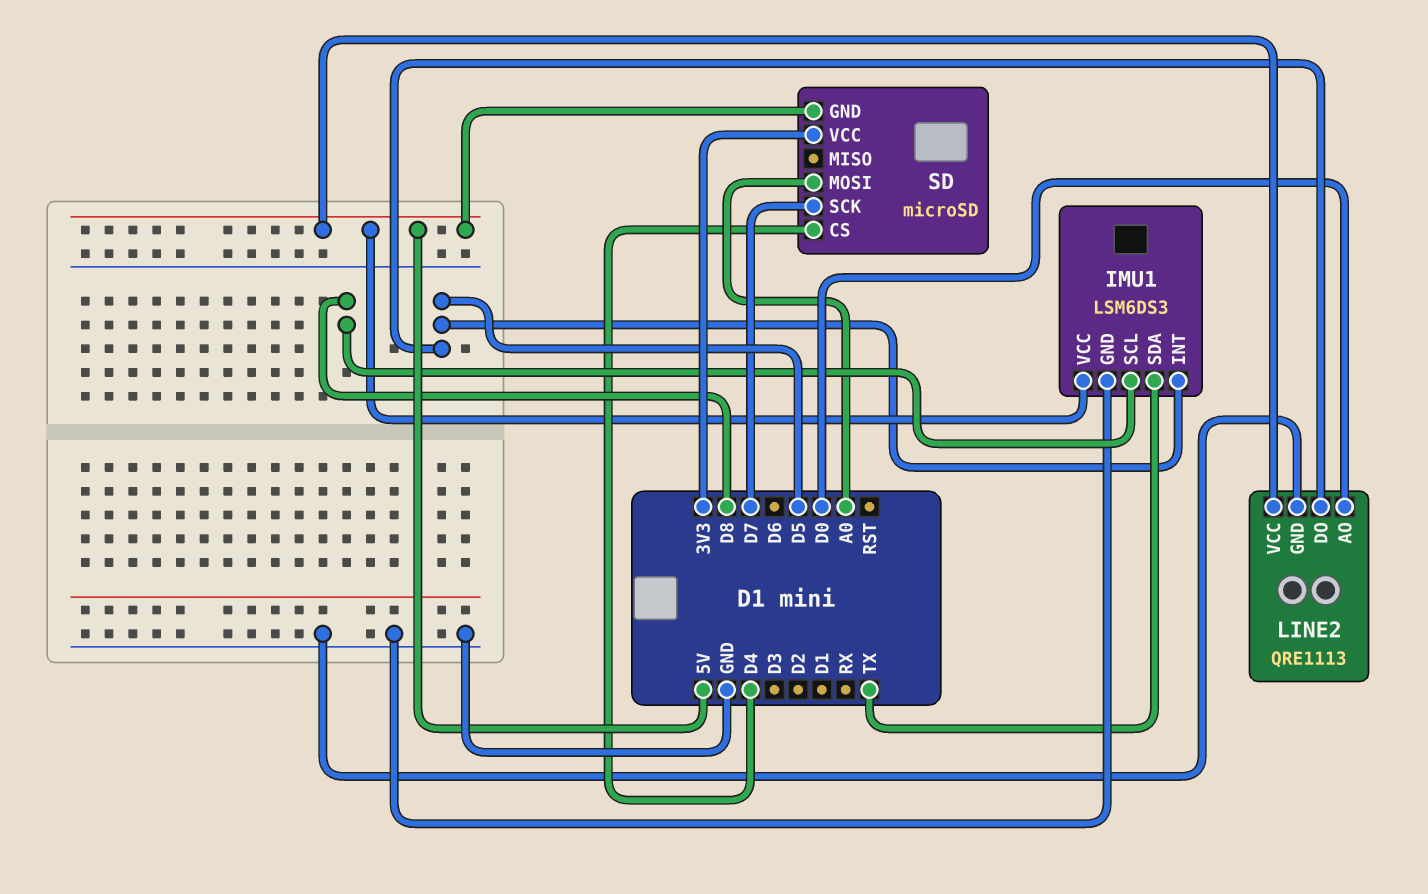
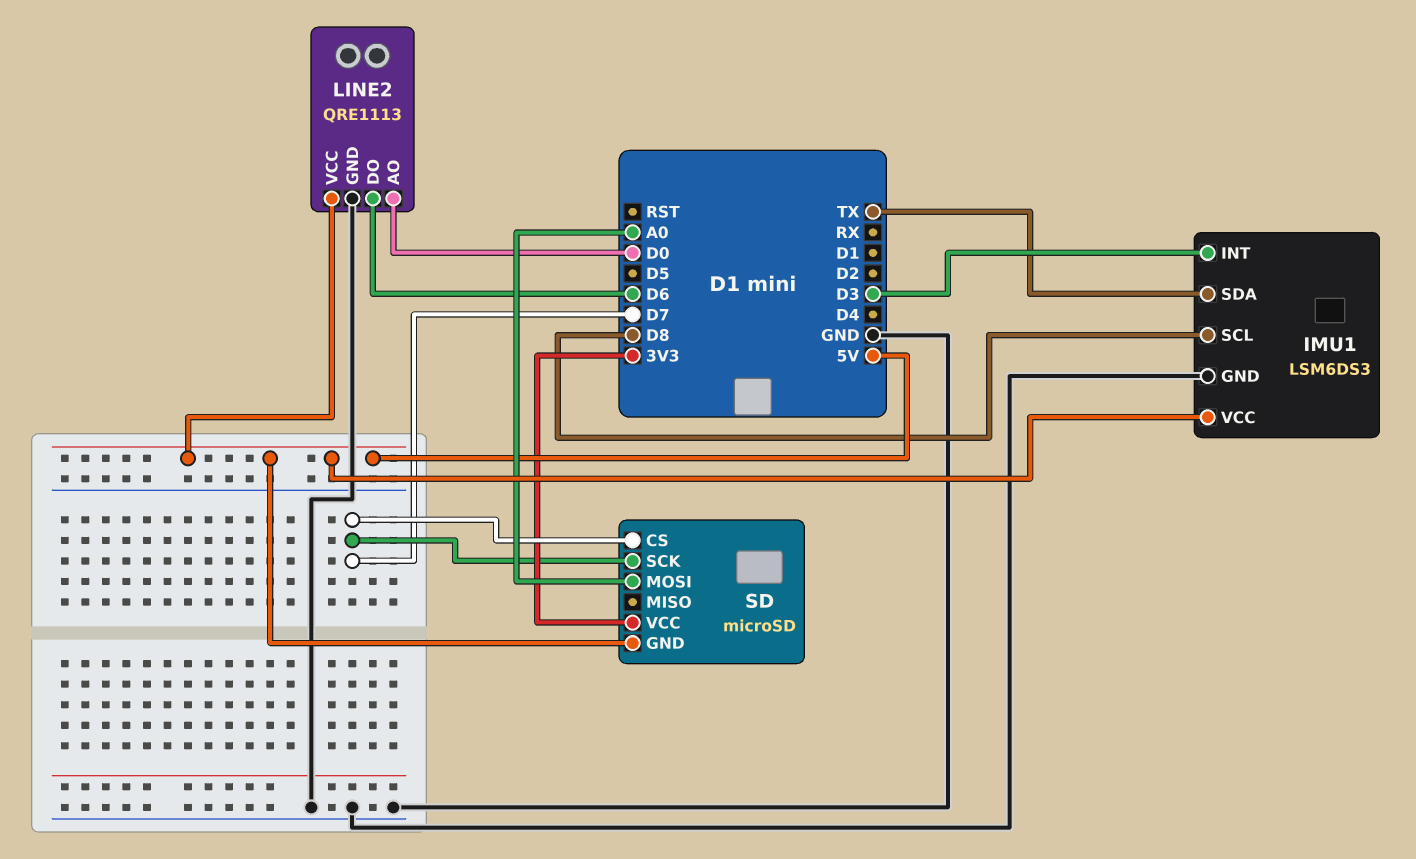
IMU1 pin INT: D5 -> D3
LINE2 pin DO: D5 -> D6
SD pin CS: D4 -> D7

